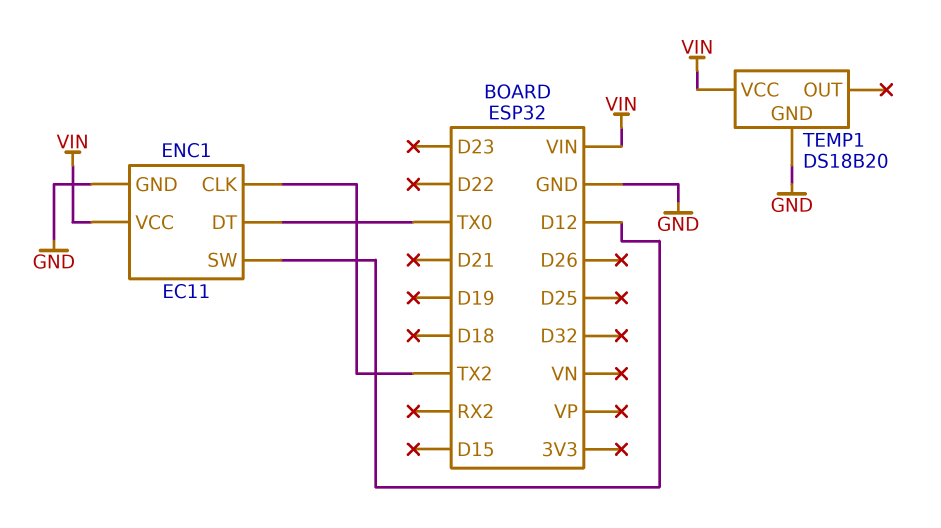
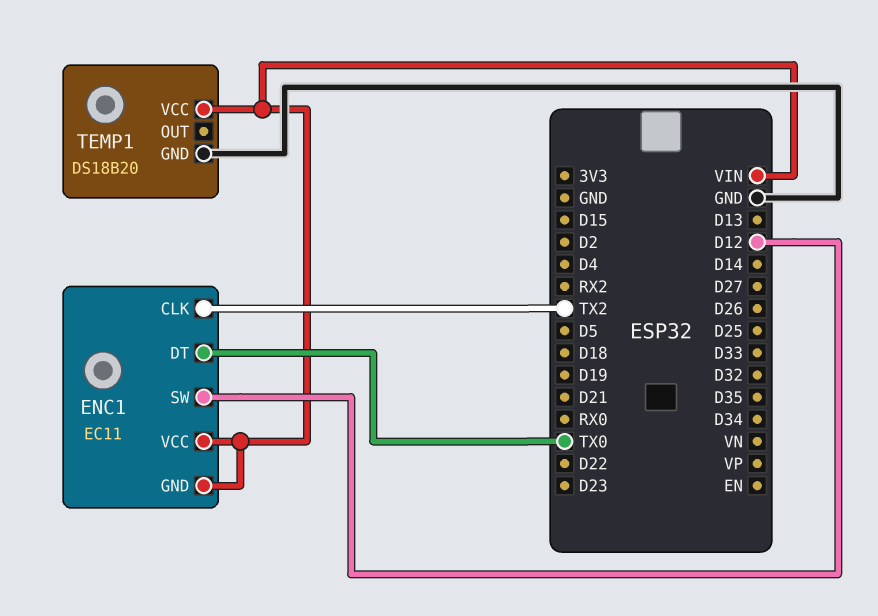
ENC1 pin GND: GND -> VIN

